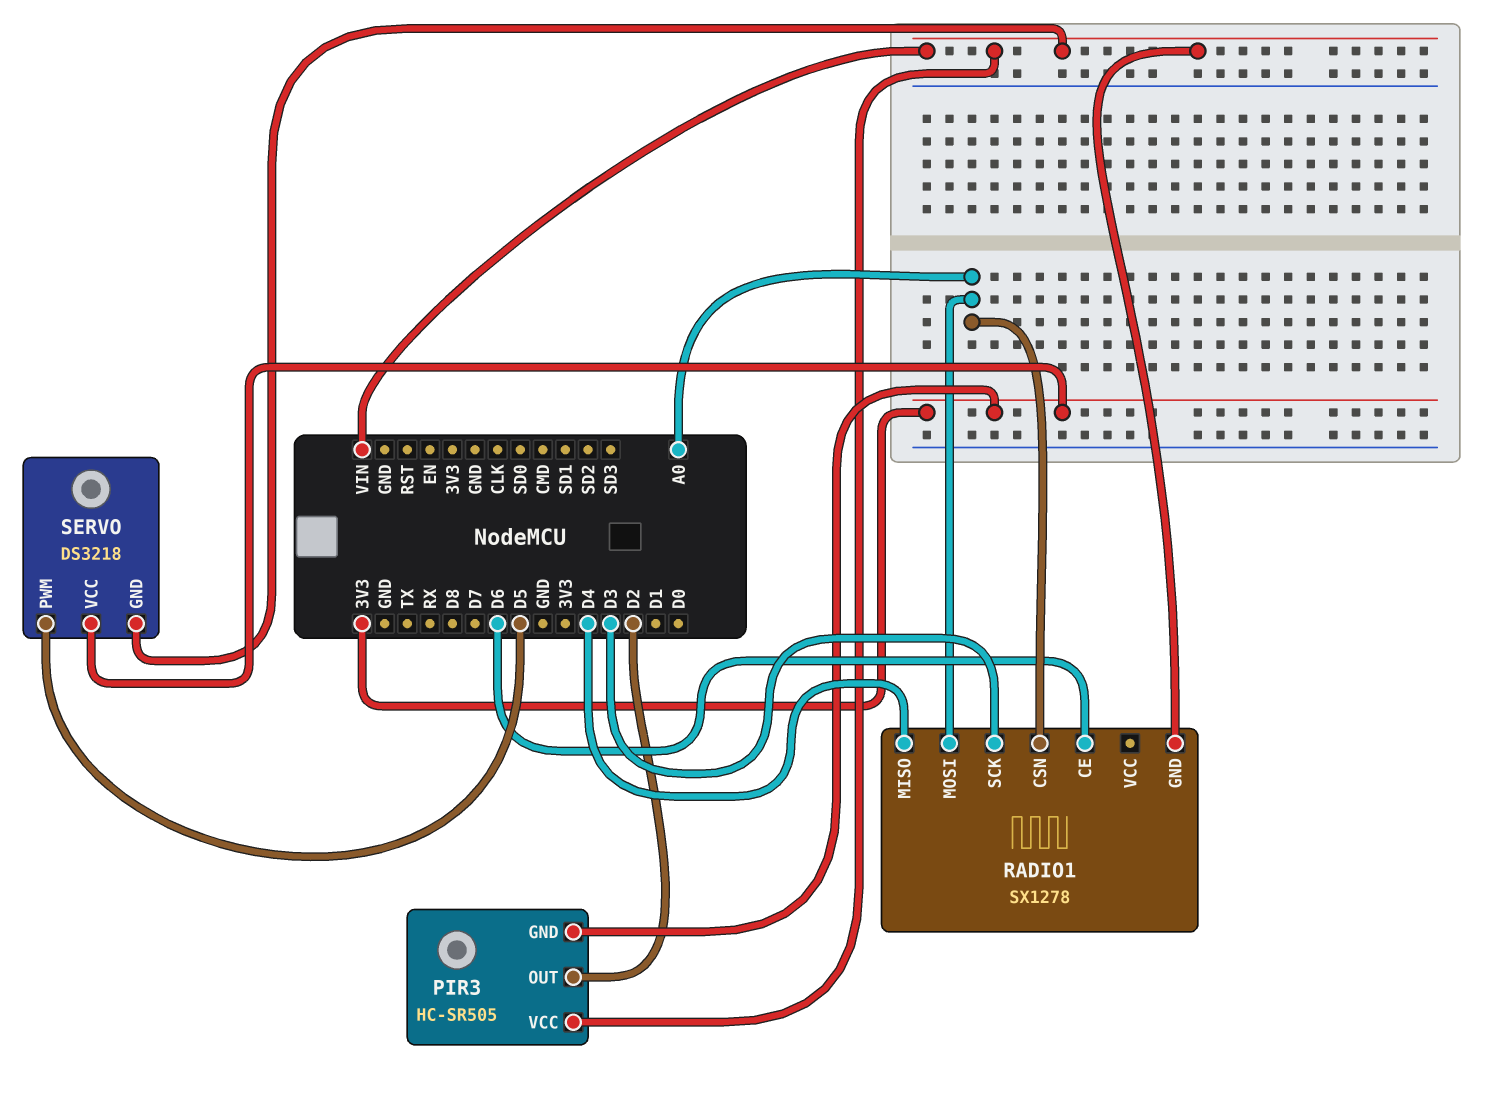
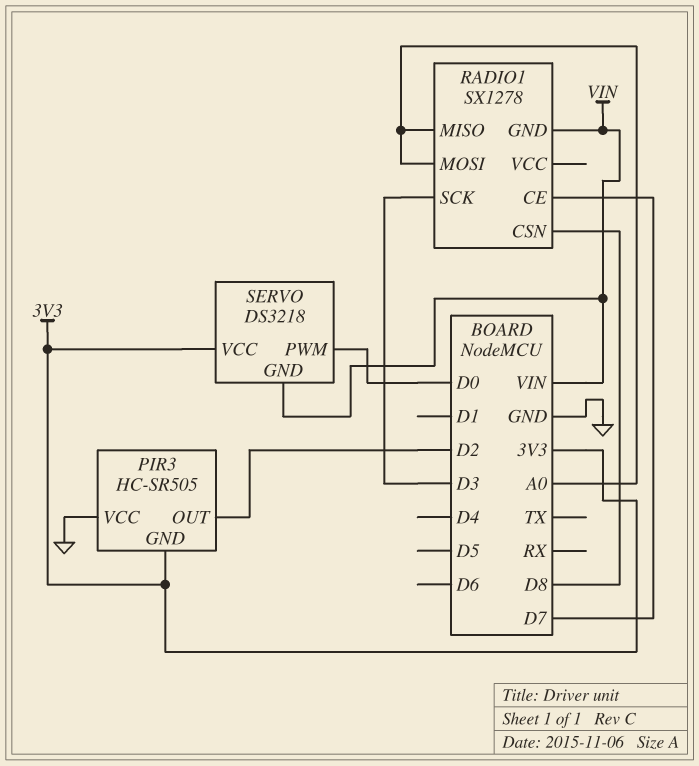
PIR3 pin VCC: VIN -> GND
RADIO1 pin CE: D6 -> D7
RADIO1 pin CSN: A0 -> D8
RADIO1 pin MISO: D4 -> A0
SERVO pin PWM: D5 -> D0

